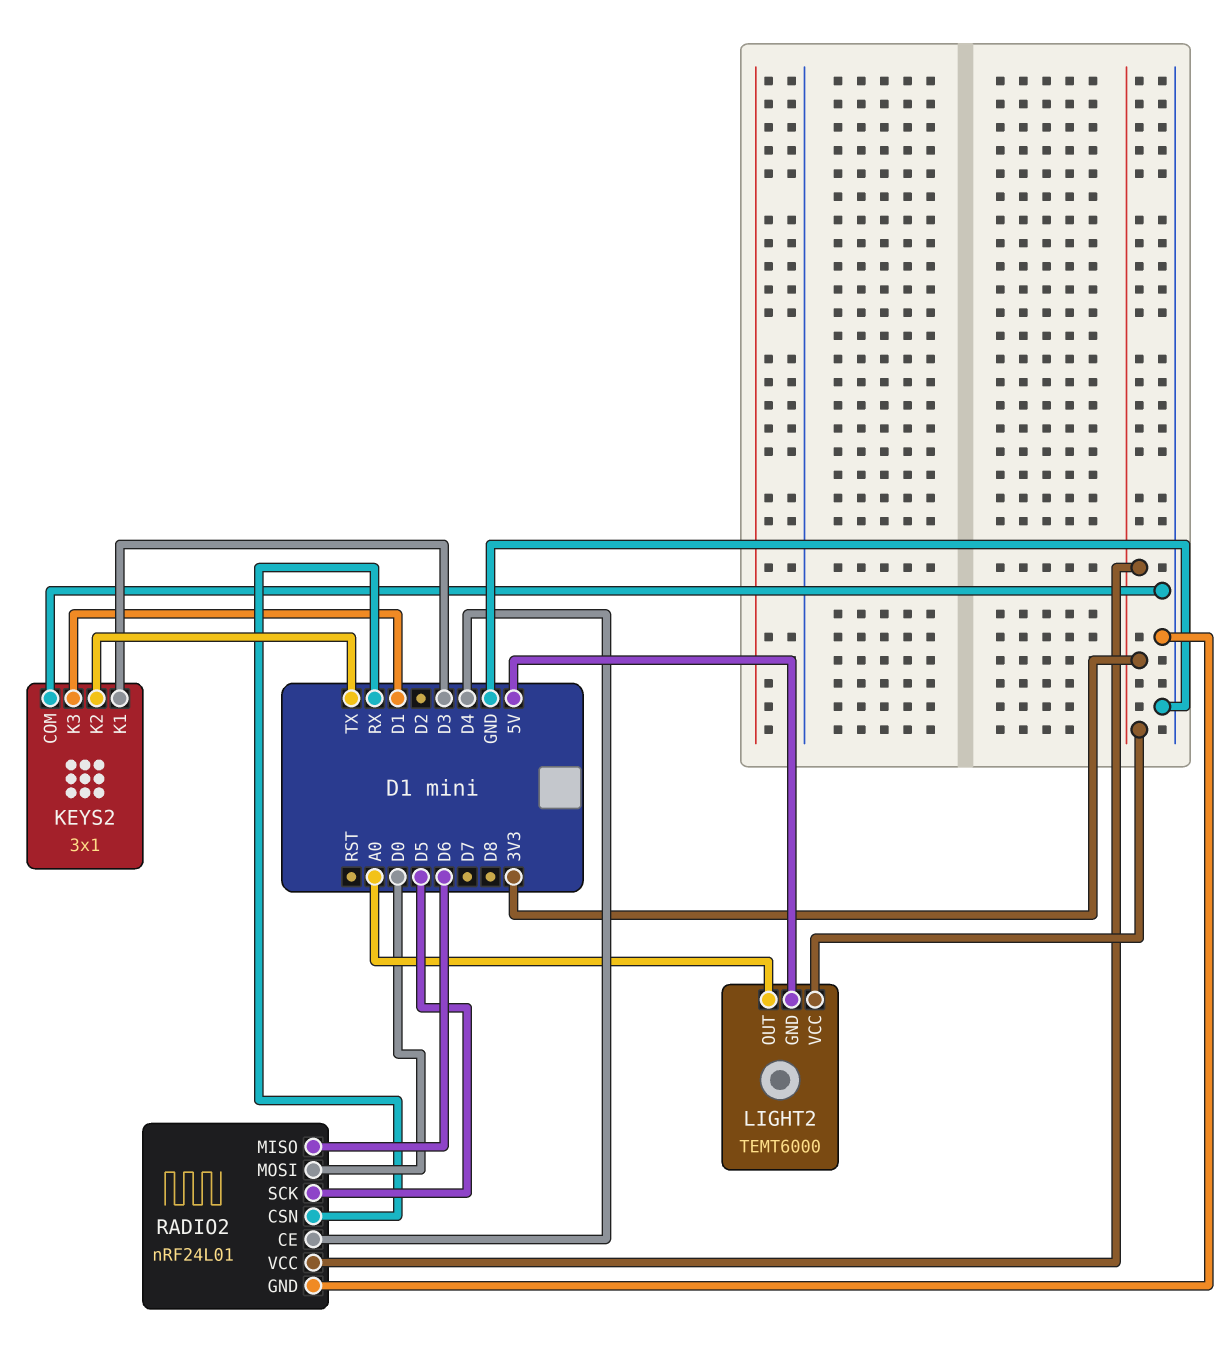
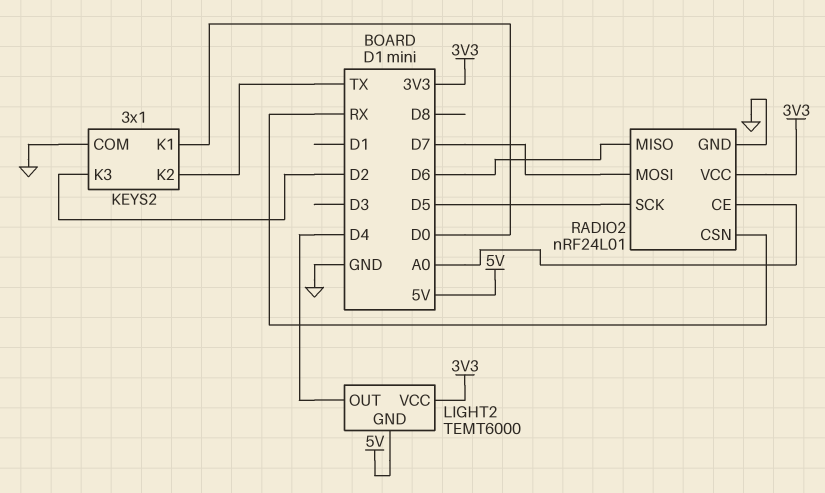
KEYS2 pin K1: D3 -> D0
KEYS2 pin K3: D1 -> D2
LIGHT2 pin OUT: A0 -> D4
RADIO2 pin CE: D4 -> A0
RADIO2 pin MOSI: D0 -> D7

